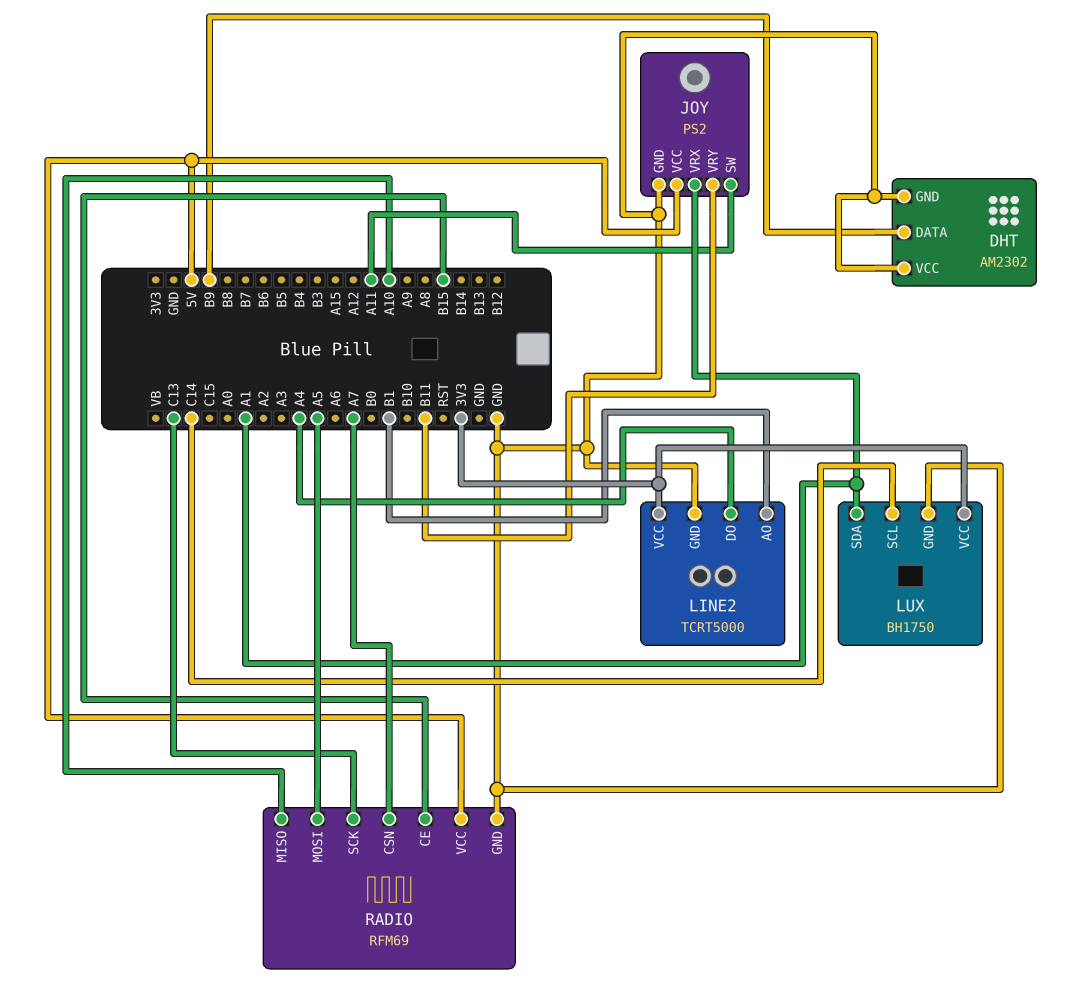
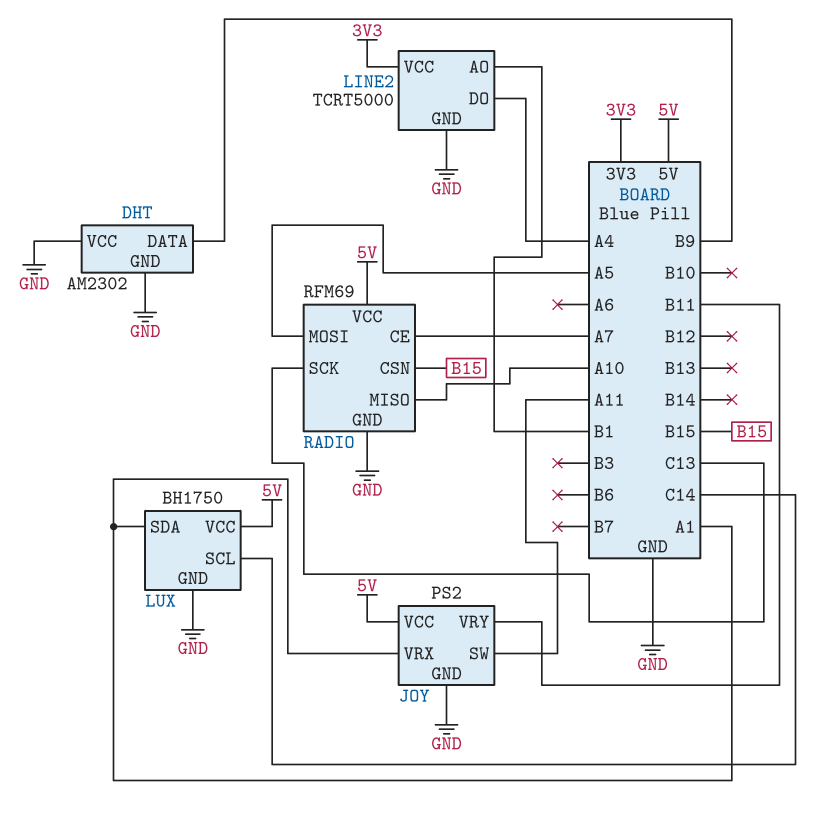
LUX pin VCC: 3V3 -> 5V
RADIO pin CE: B15 -> A7
RADIO pin CSN: A7 -> B15

